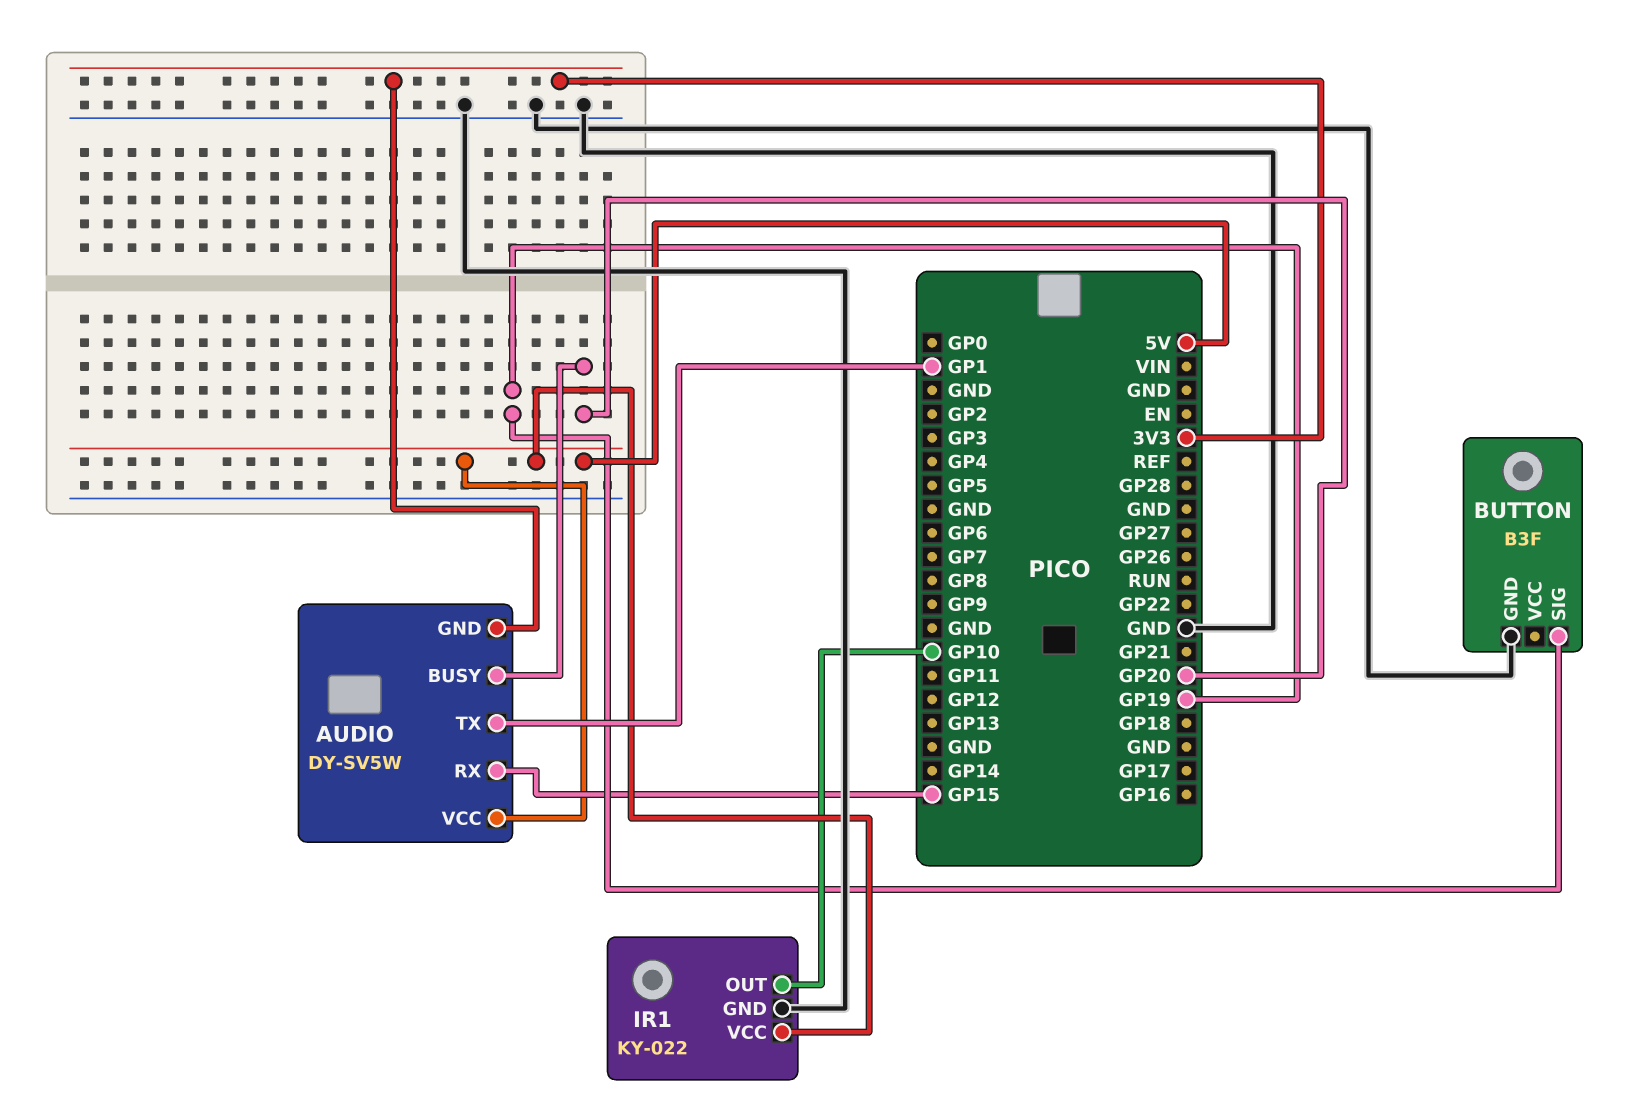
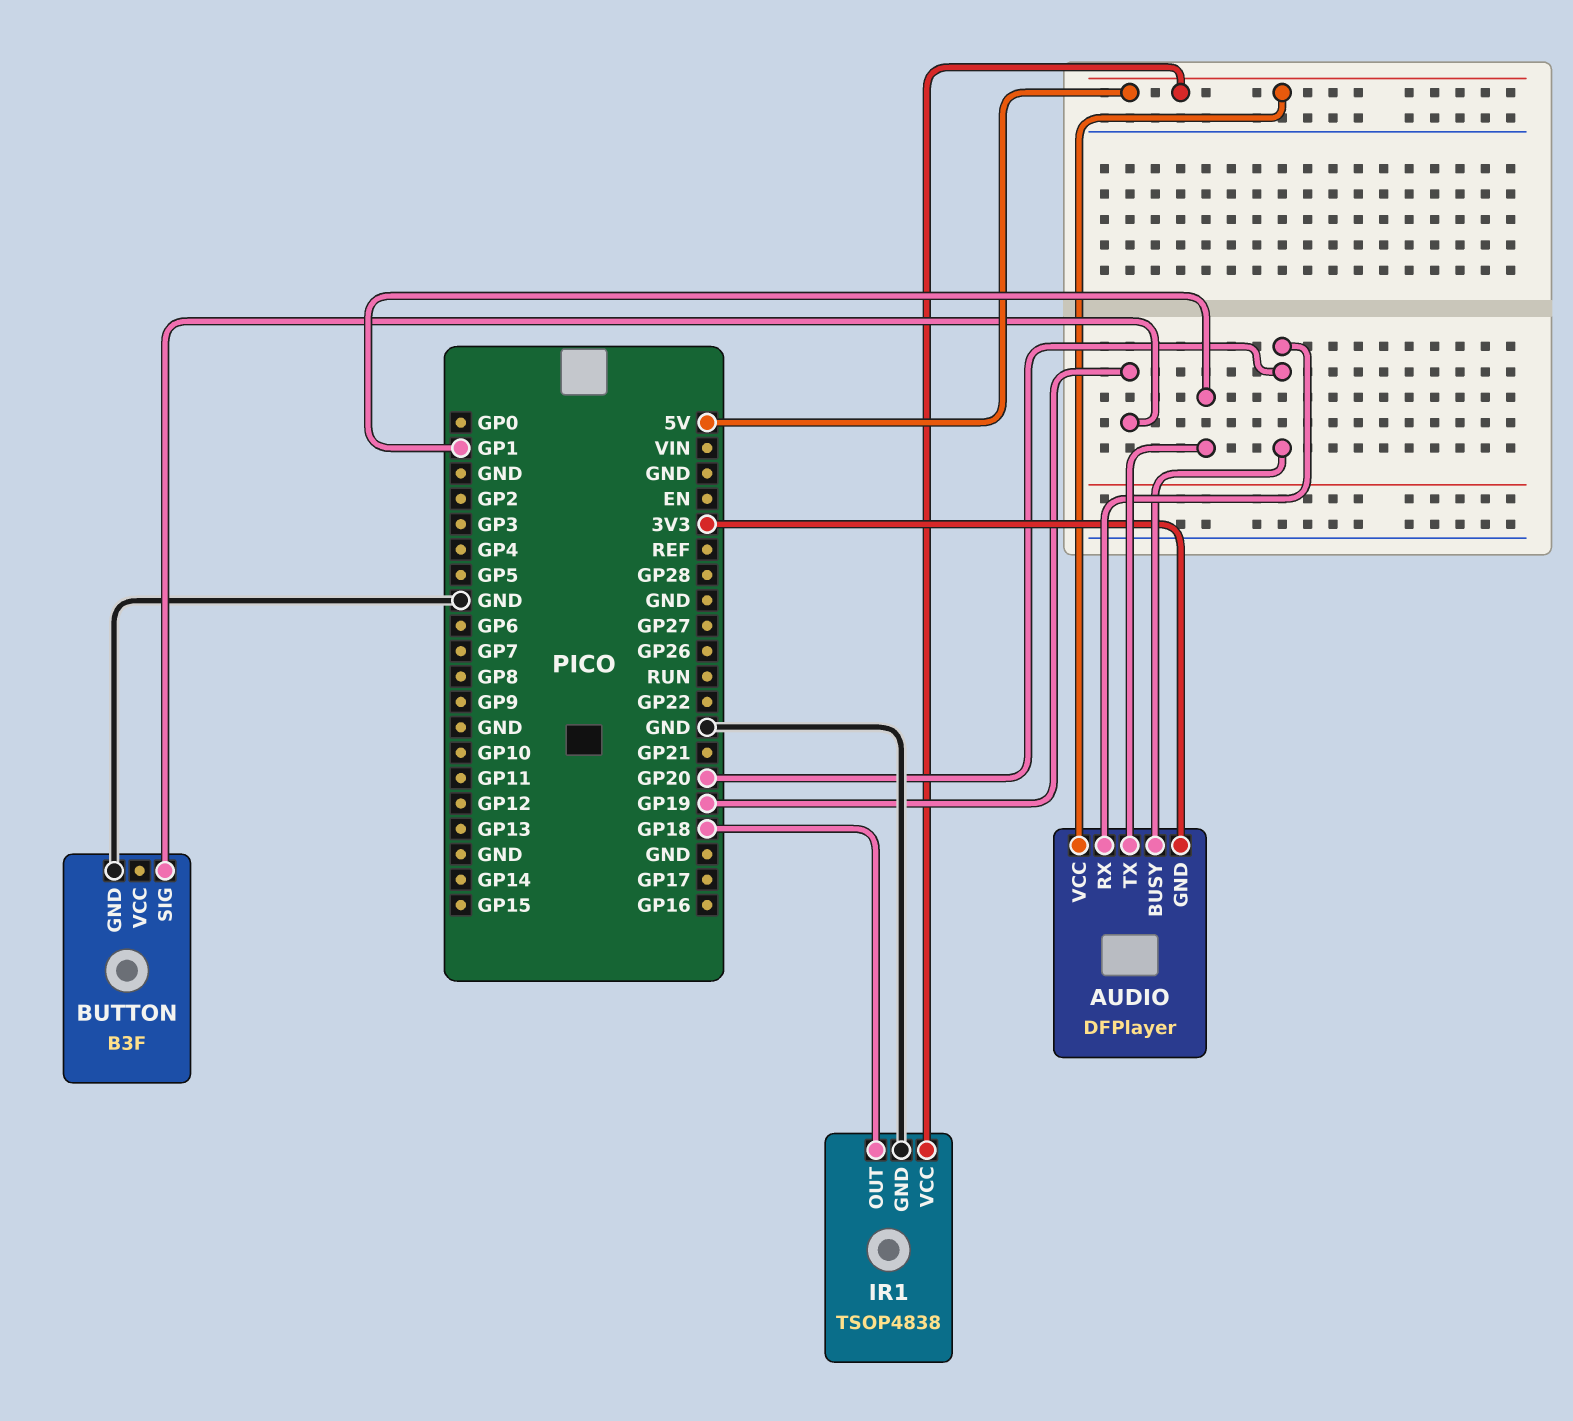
AUDIO: DY-SV5W -> DFPlayer
AUDIO pin RX: GP15 -> GP20
IR1: KY-022 -> TSOP4838
IR1 pin OUT: GP10 -> GP18

